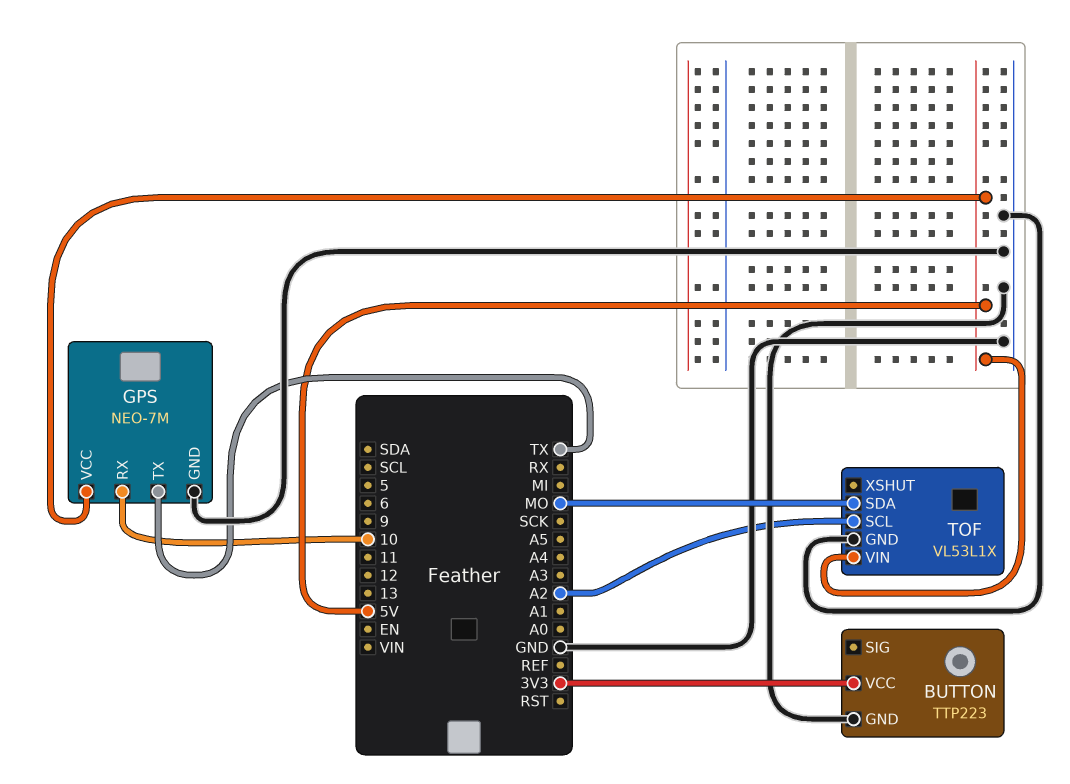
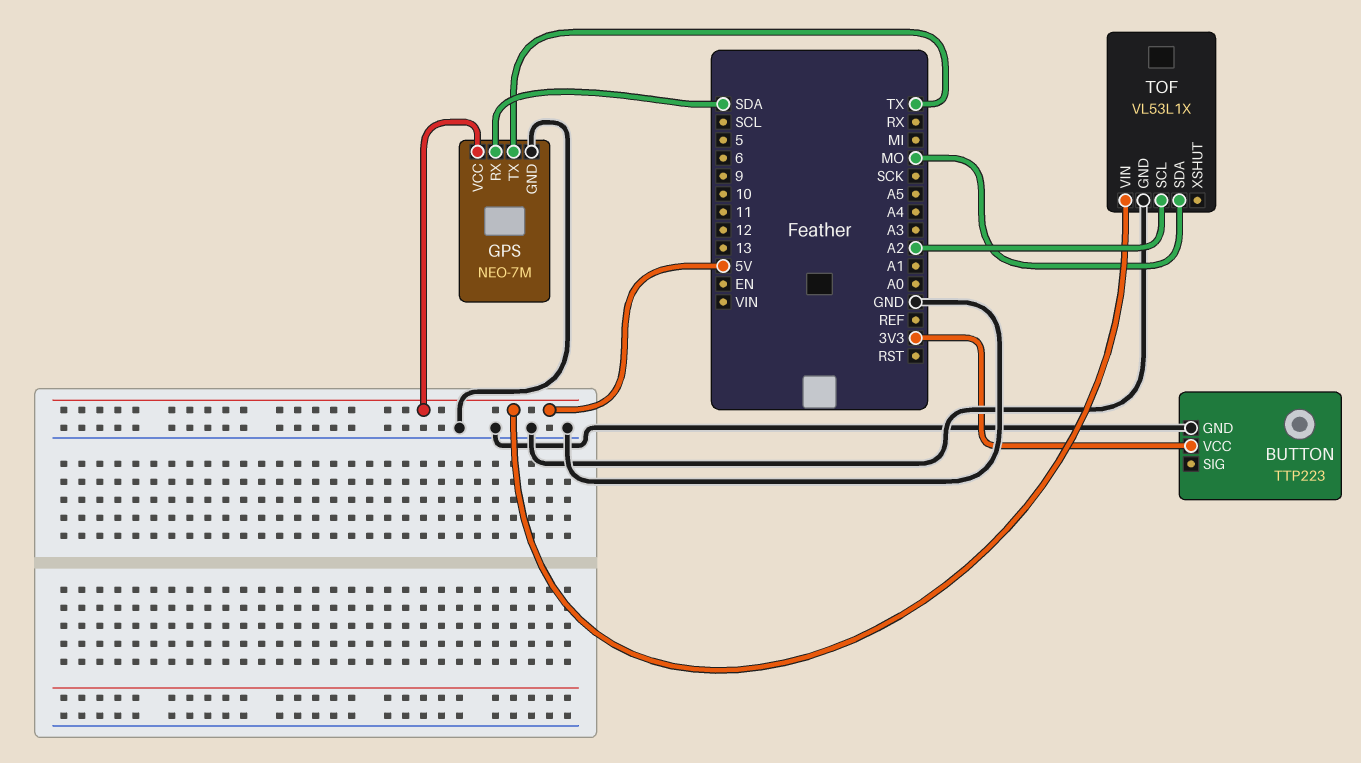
GPS pin RX: 10 -> SDA

